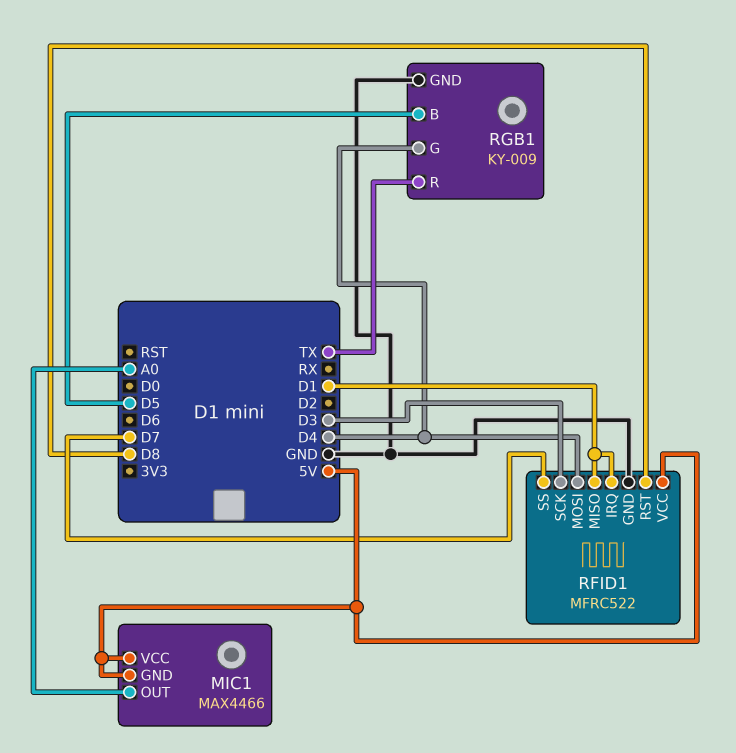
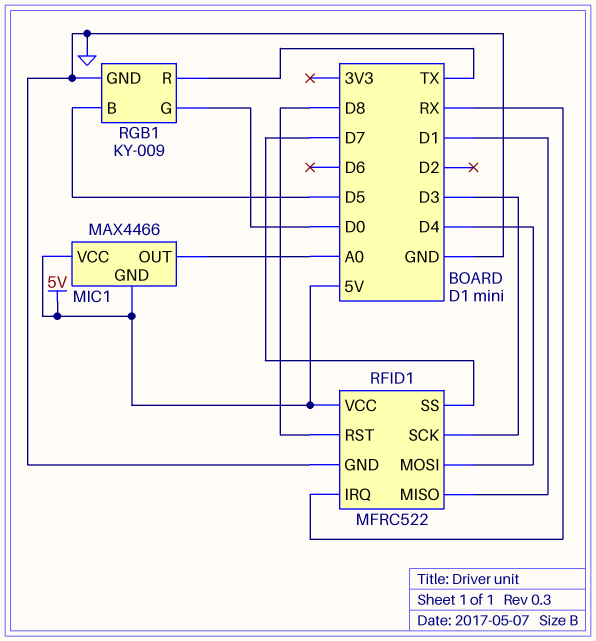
RFID1 pin IRQ: D1 -> RX
RGB1 pin G: D4 -> D0

